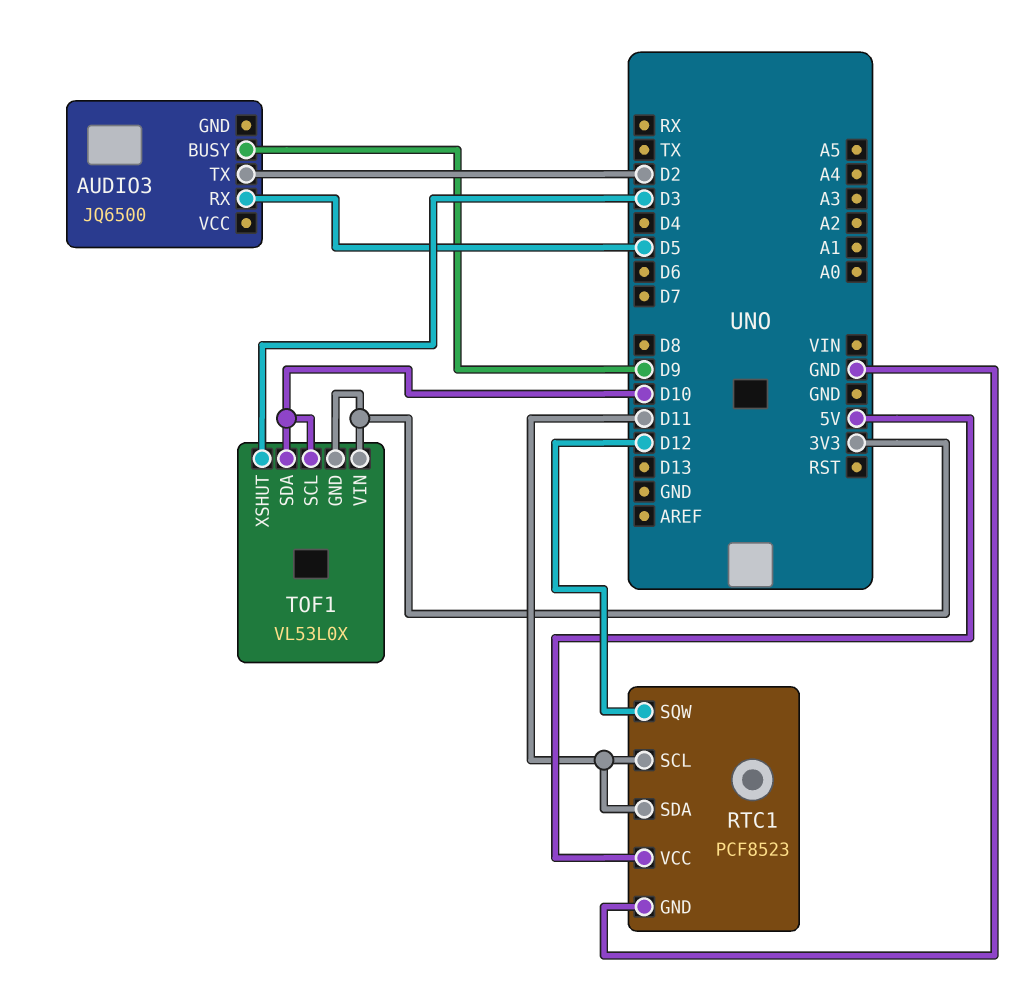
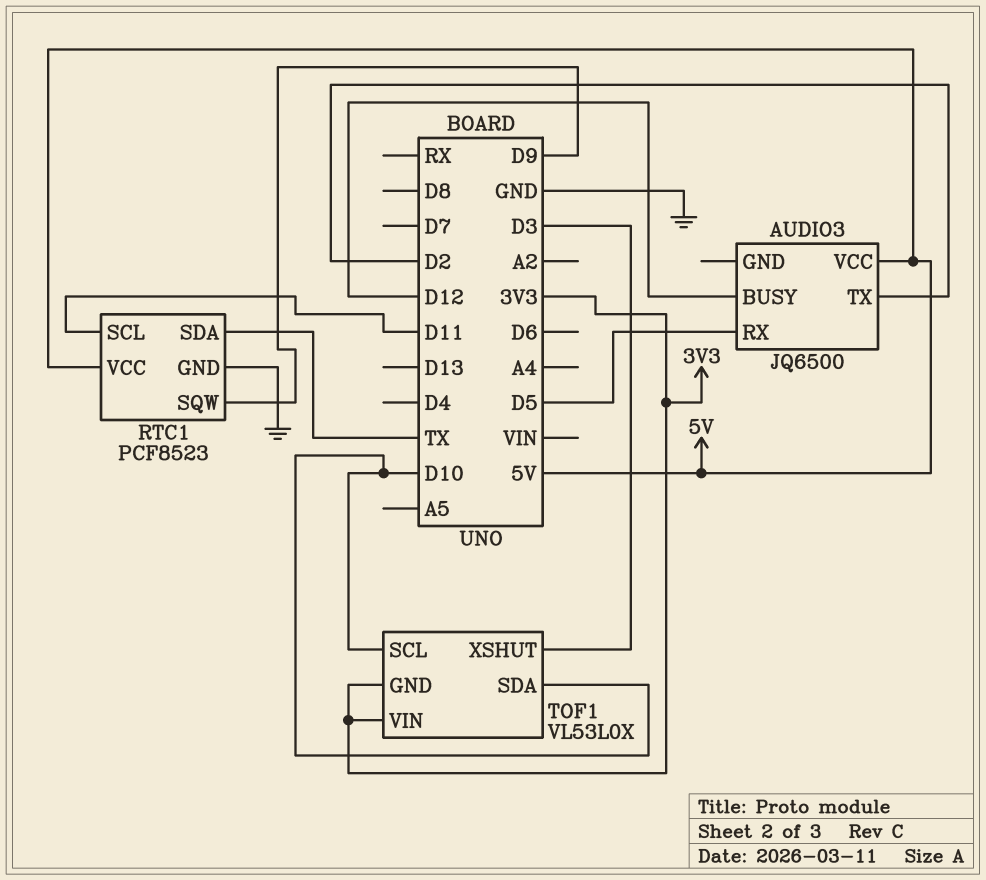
AUDIO3 pin BUSY: D9 -> D12
AUDIO3 pin VCC: none -> 5V
RTC1 pin SDA: D11 -> TX
RTC1 pin SQW: D12 -> D9

